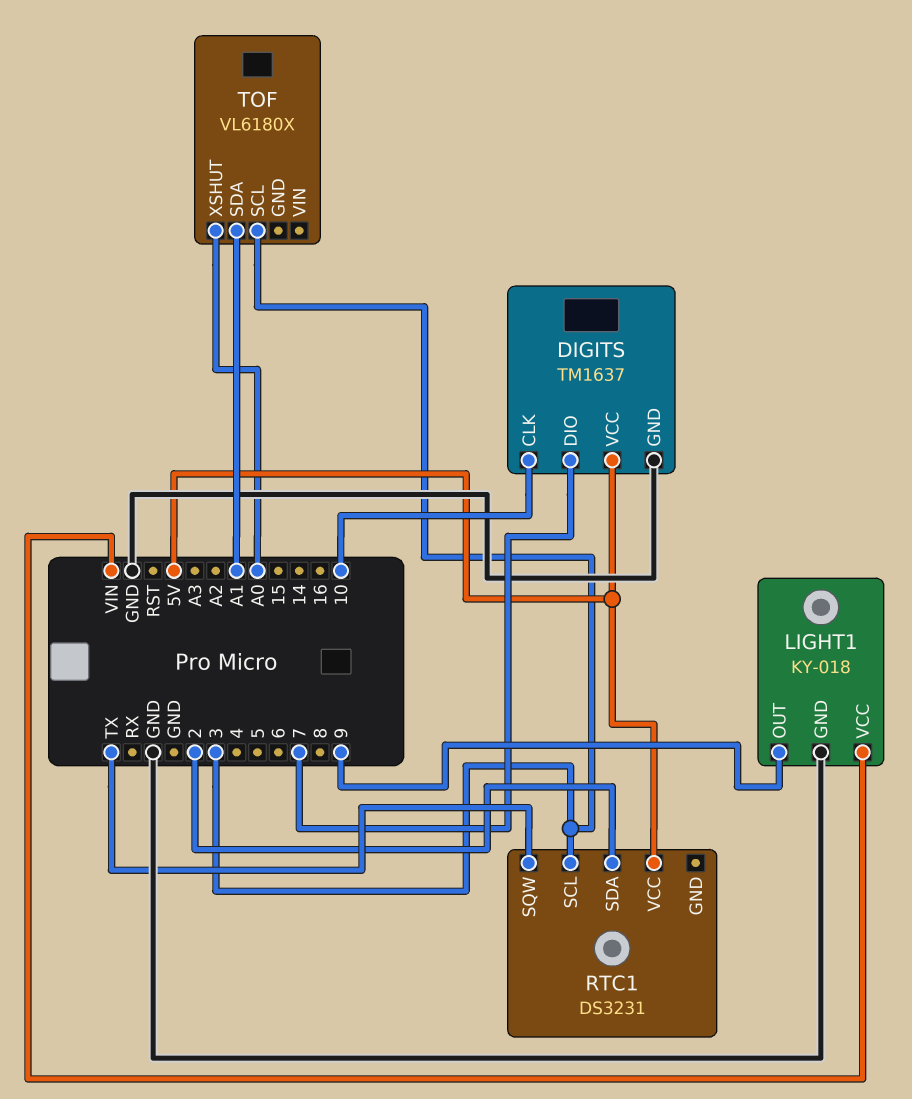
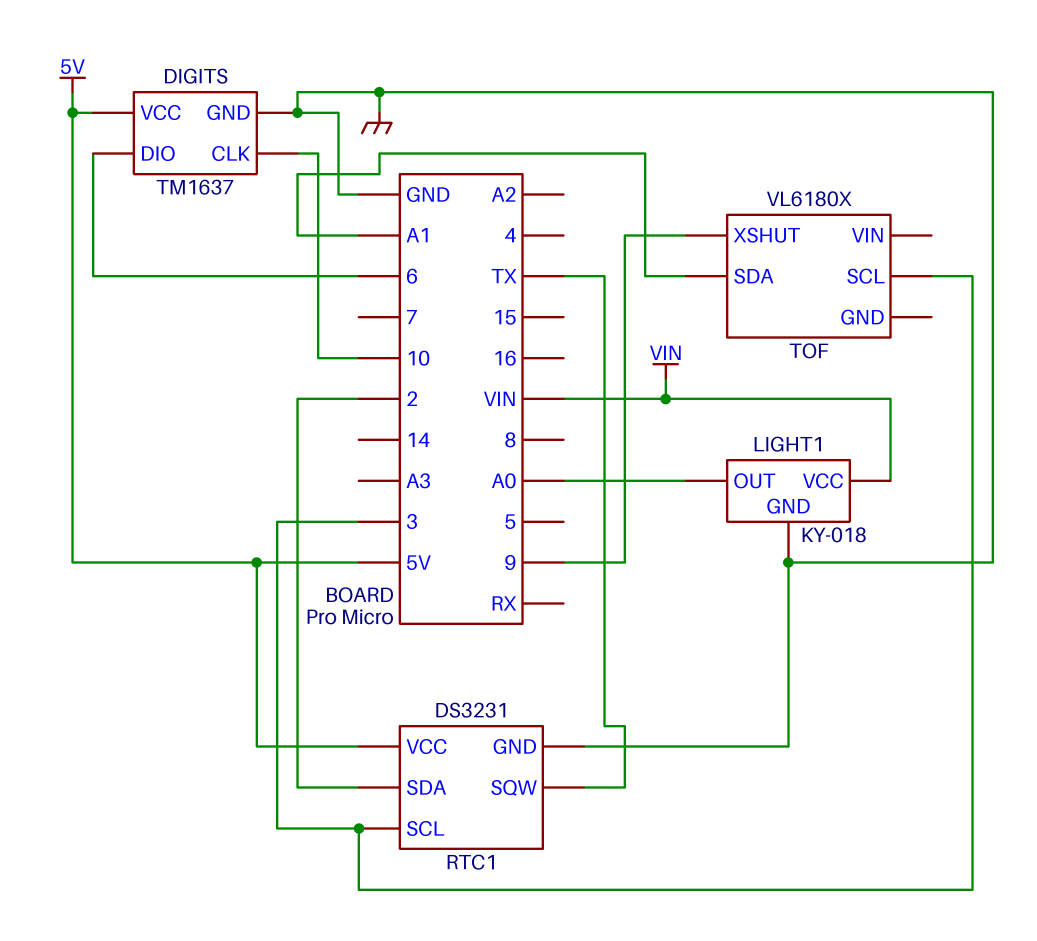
DIGITS pin DIO: 7 -> 6
LIGHT1 pin OUT: 9 -> A0
RTC1 pin GND: none -> GND
TOF pin XSHUT: A0 -> 9

